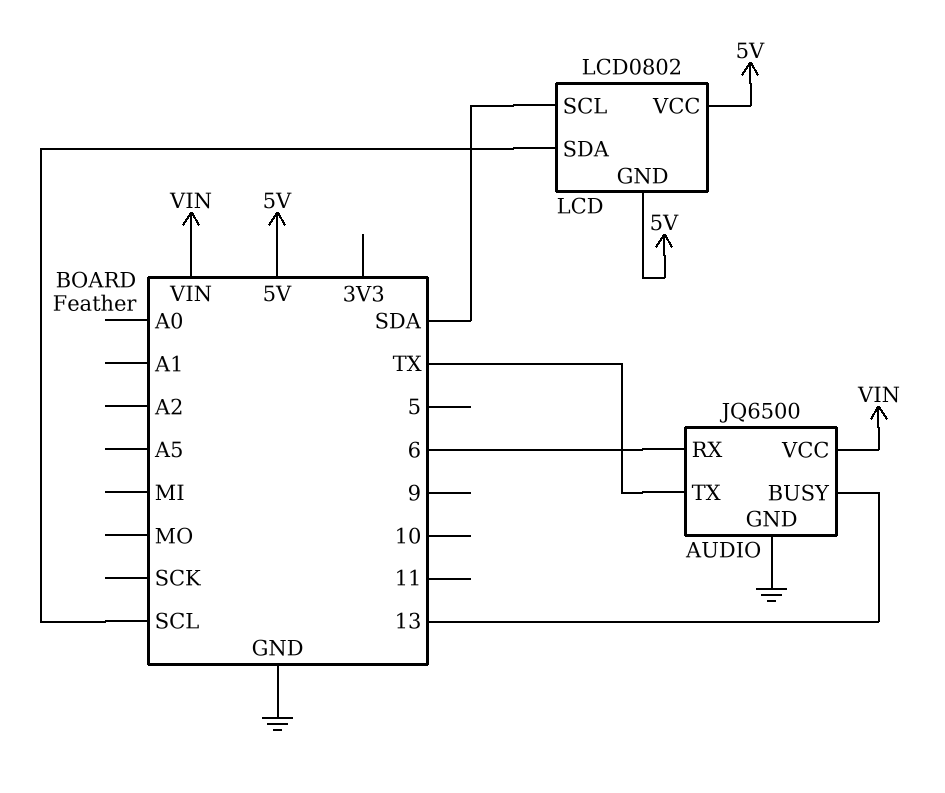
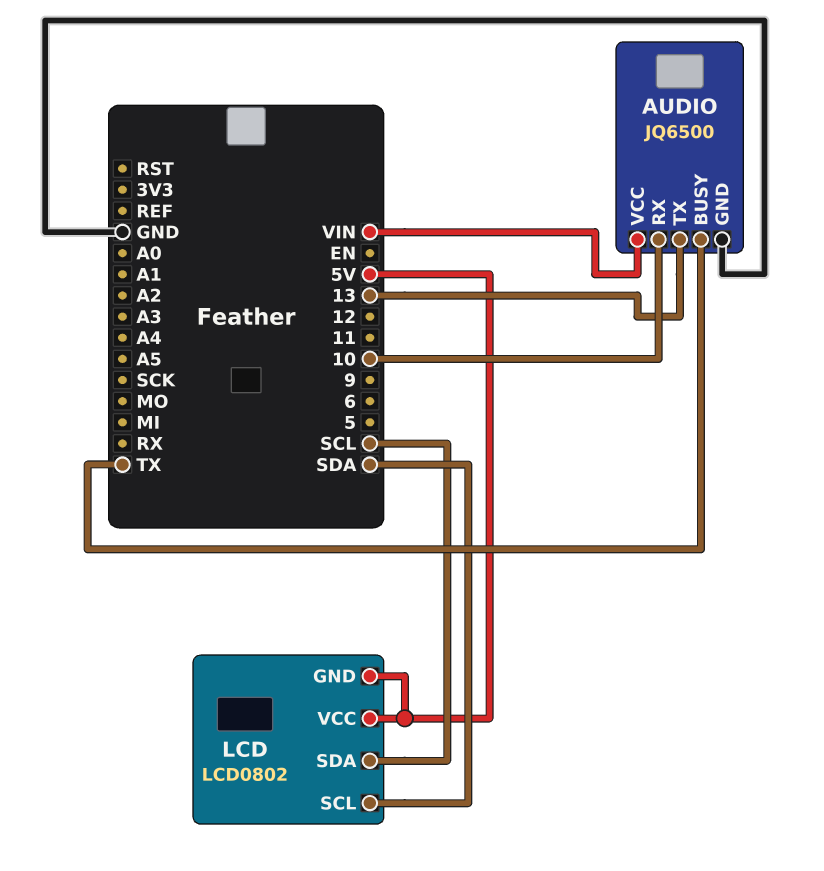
AUDIO pin BUSY: 13 -> TX
AUDIO pin RX: 6 -> 10
AUDIO pin TX: TX -> 13

